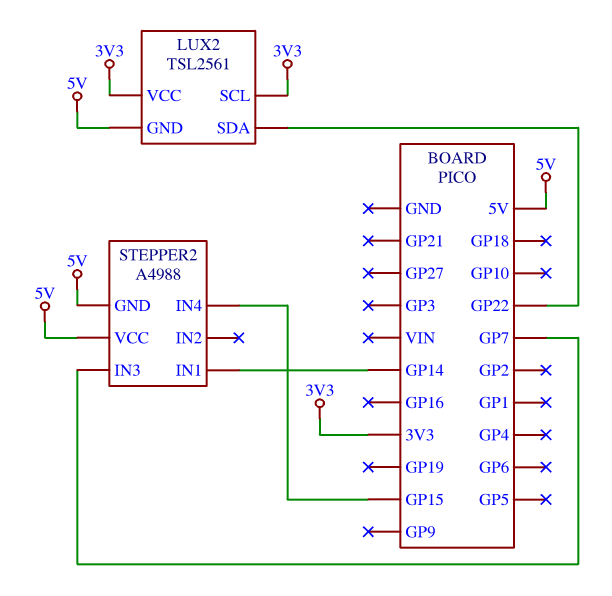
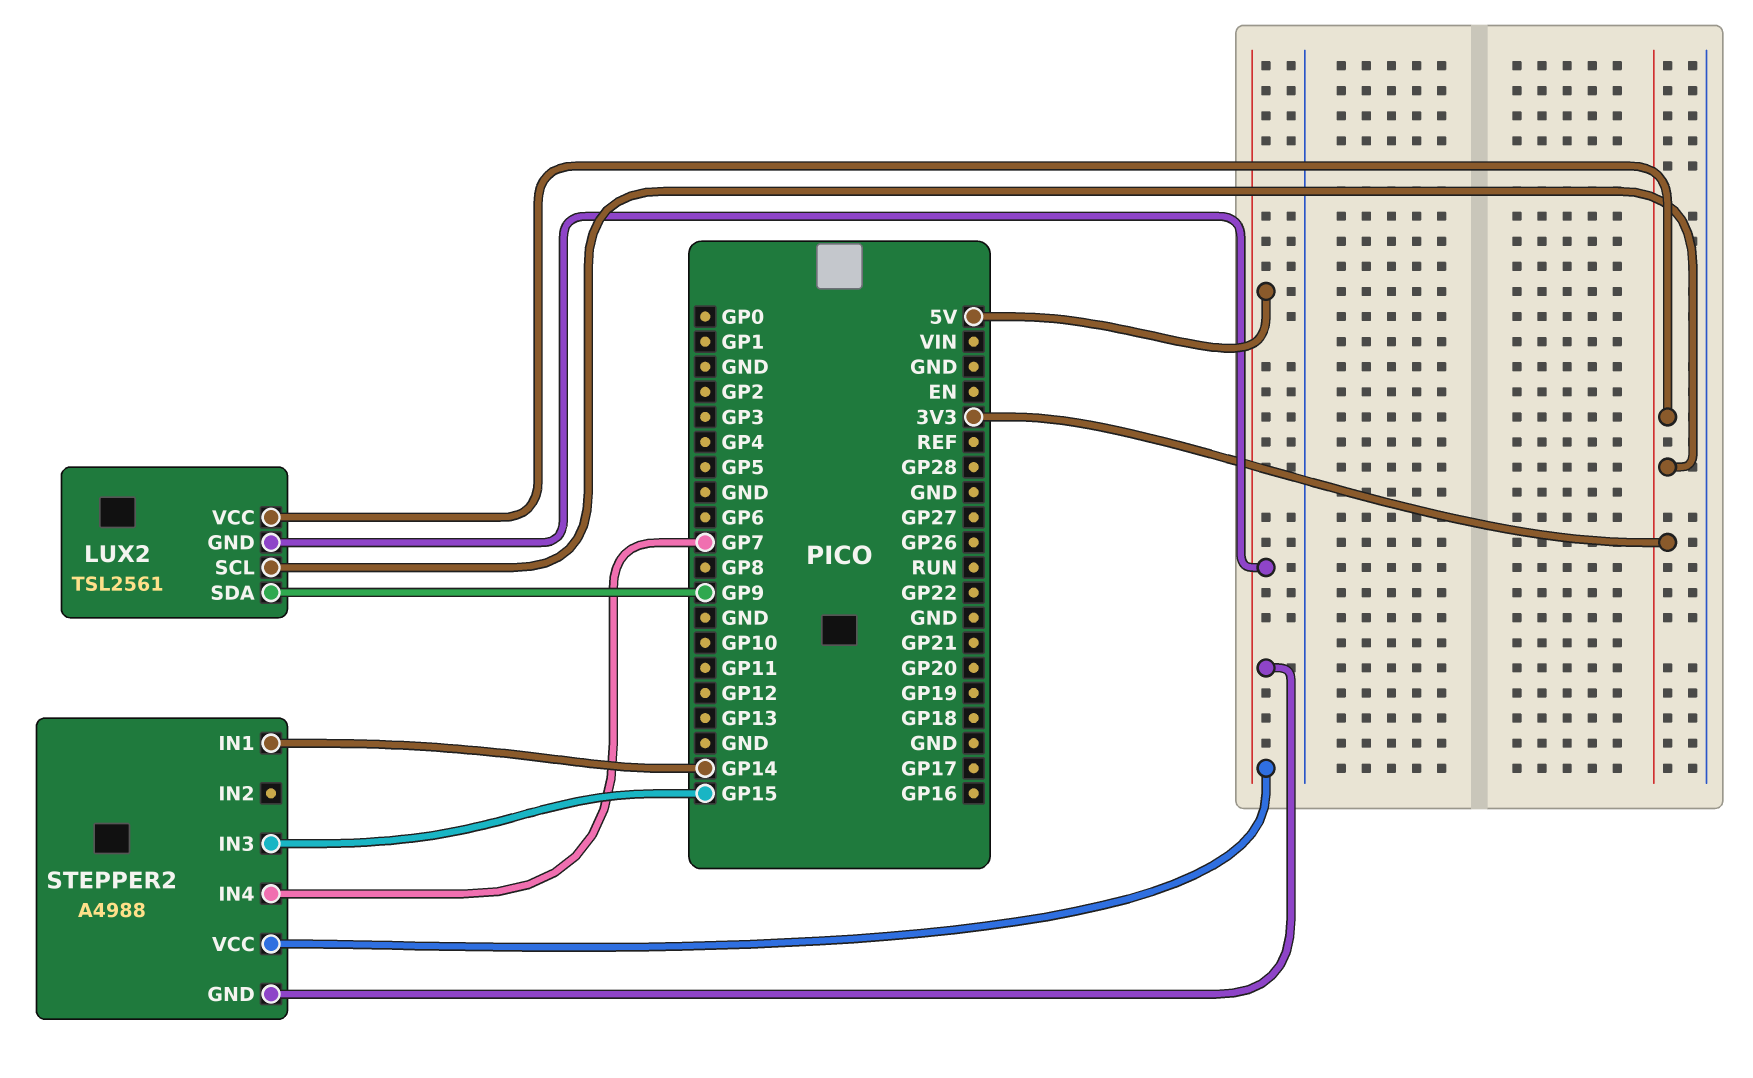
LUX2 pin SDA: GP22 -> GP9
STEPPER2 pin IN3: GP7 -> GP15
STEPPER2 pin IN4: GP15 -> GP7

